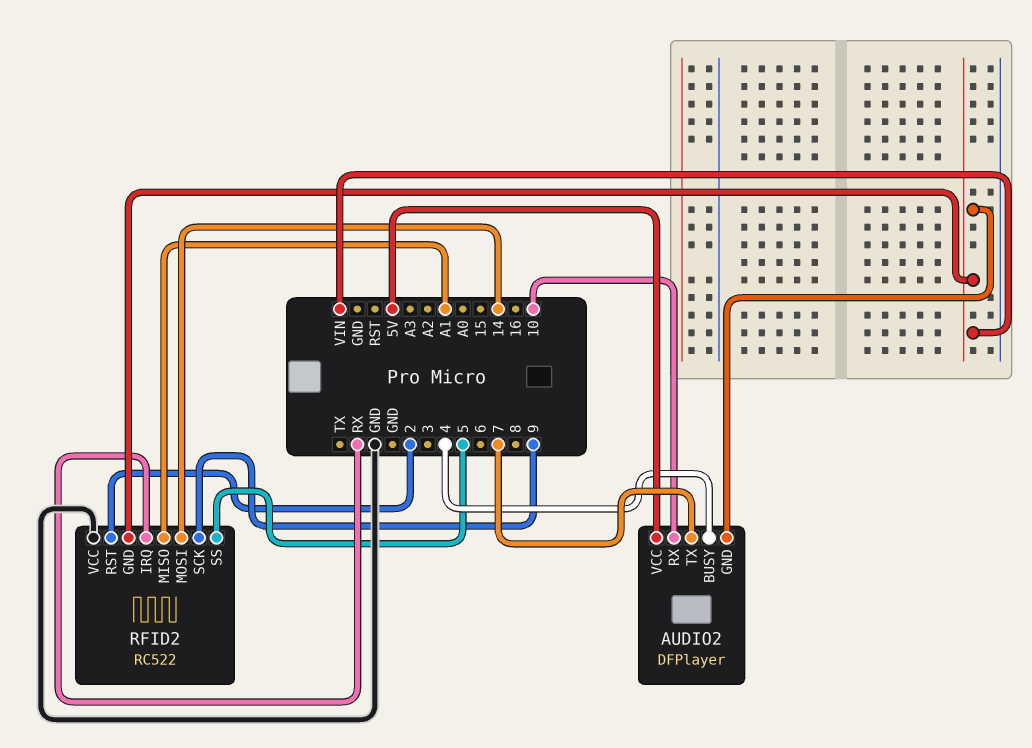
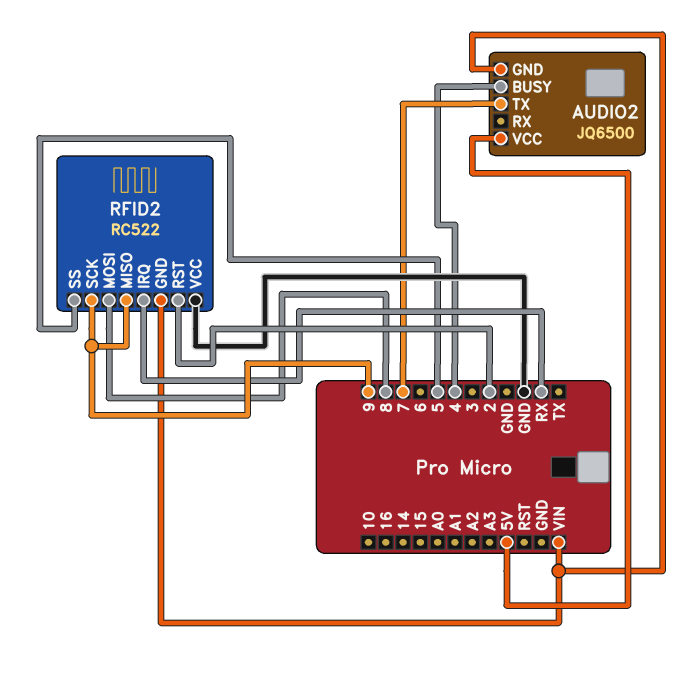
AUDIO2: DFPlayer -> JQ6500
AUDIO2 pin RX: 10 -> none
RFID2 pin MISO: A1 -> 9
RFID2 pin MOSI: 14 -> 8

